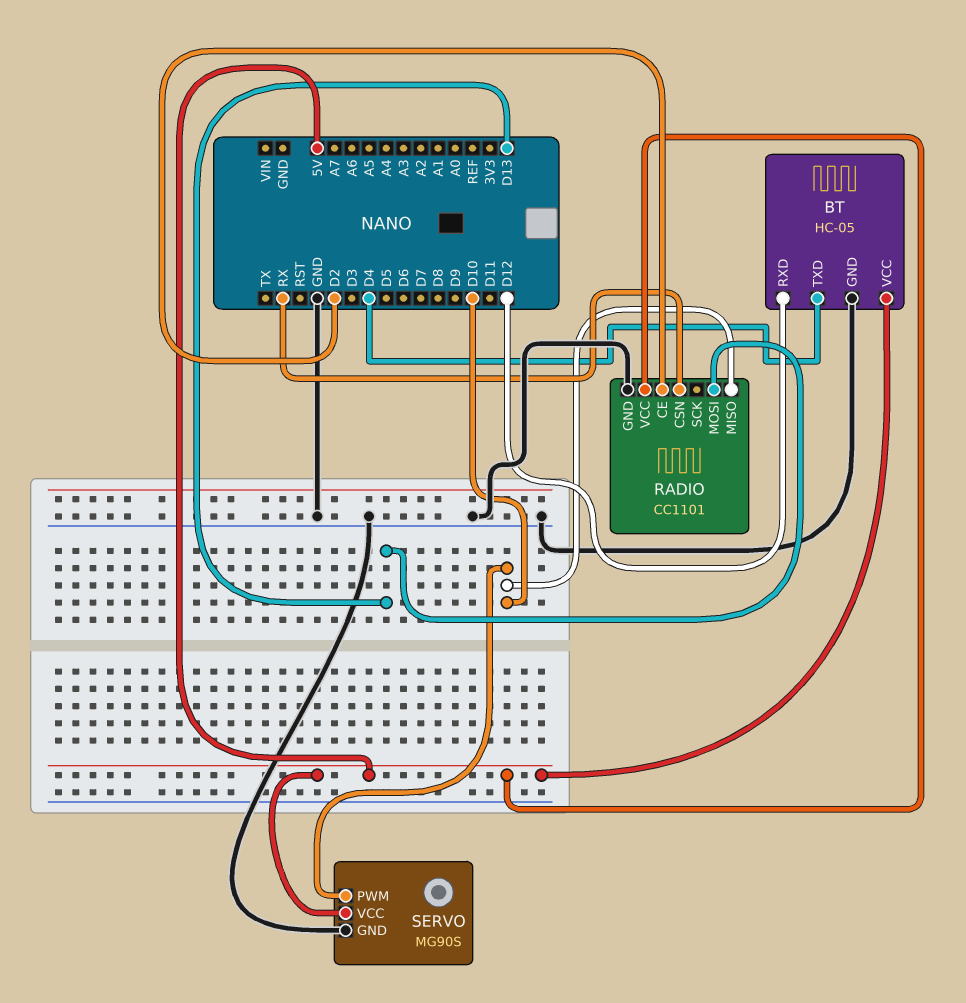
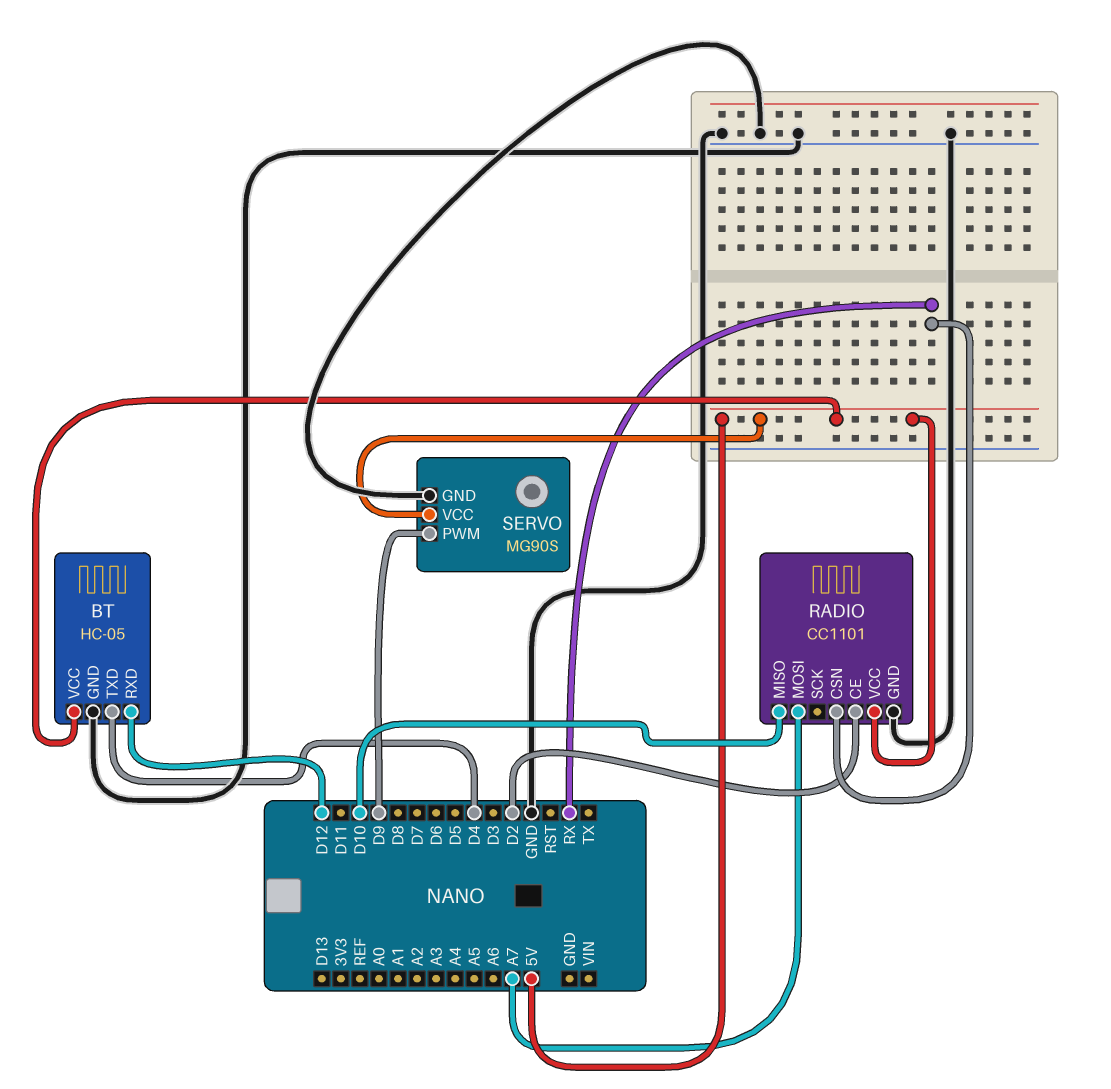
RADIO pin MOSI: D13 -> A7
SERVO pin PWM: D10 -> D9

